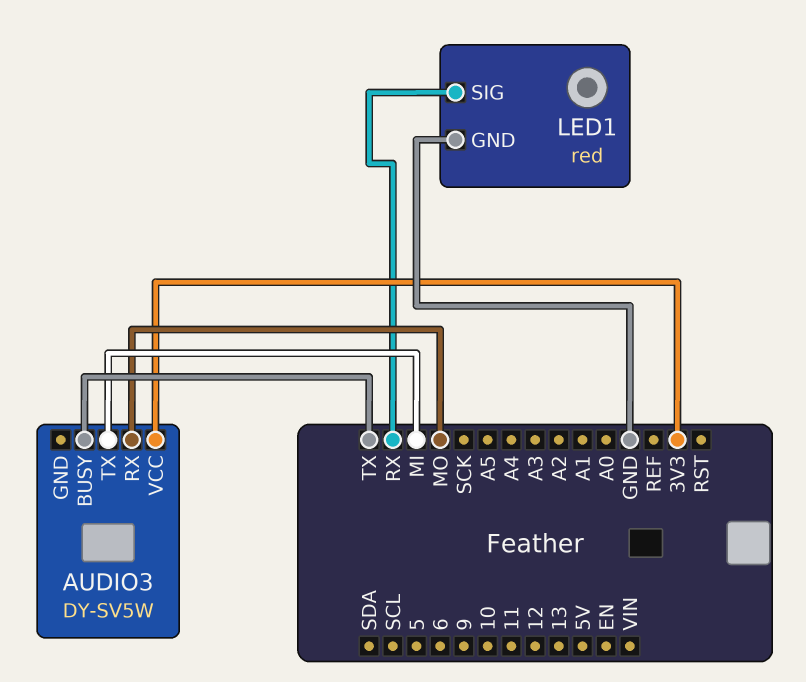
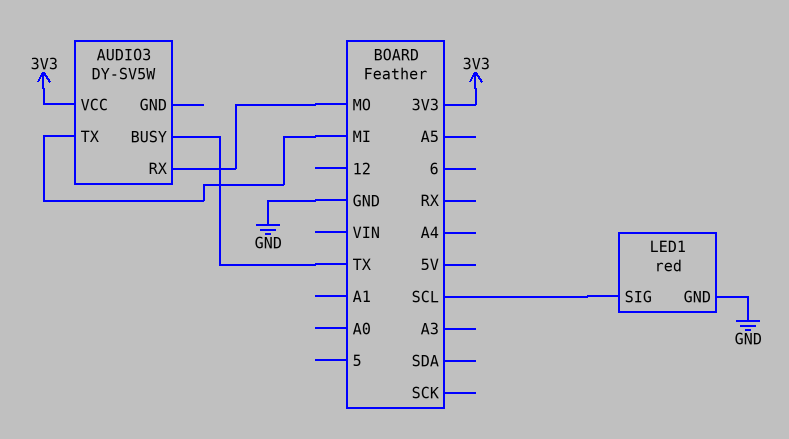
LED1 pin SIG: RX -> SCL

